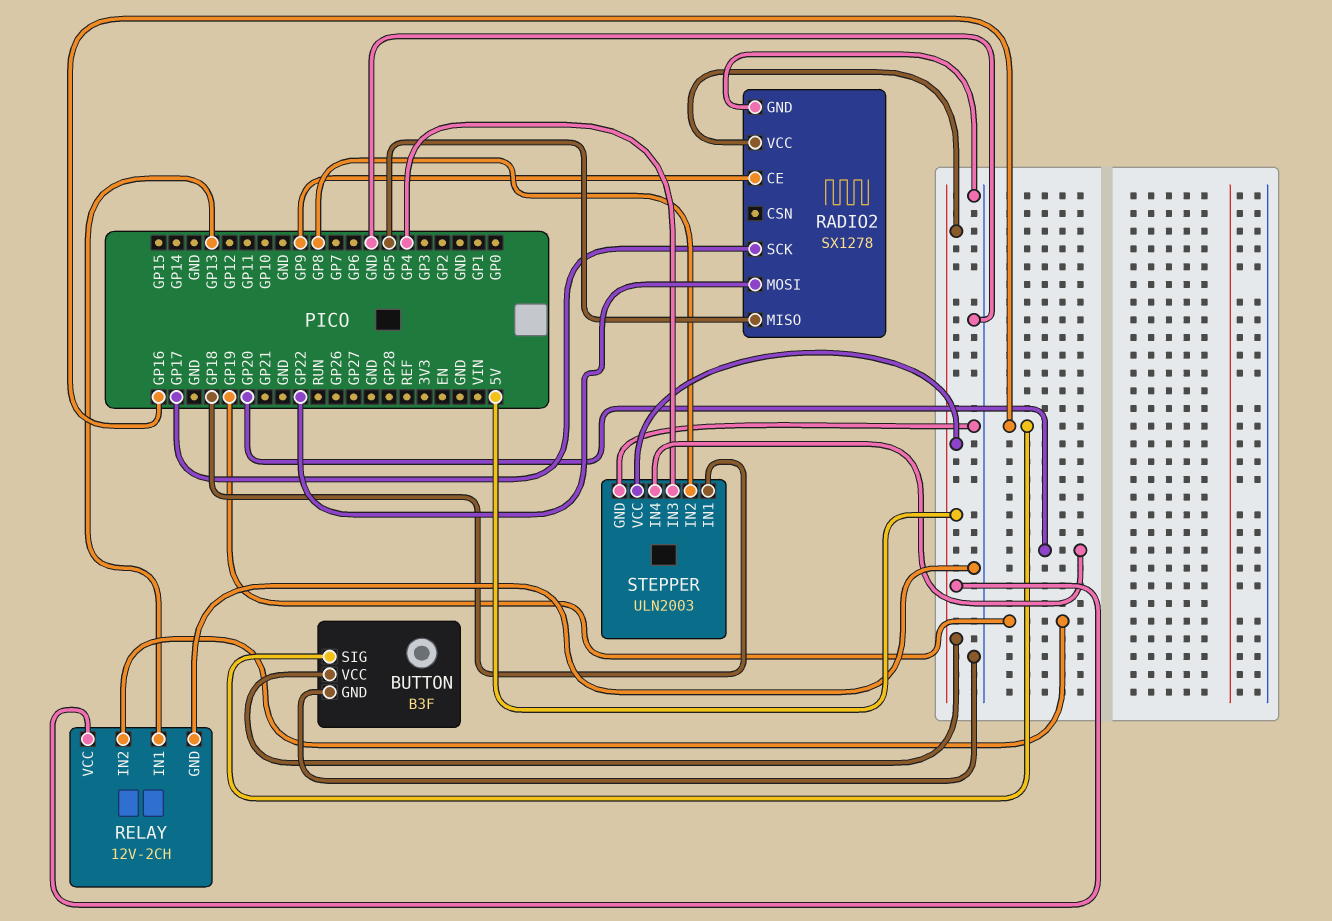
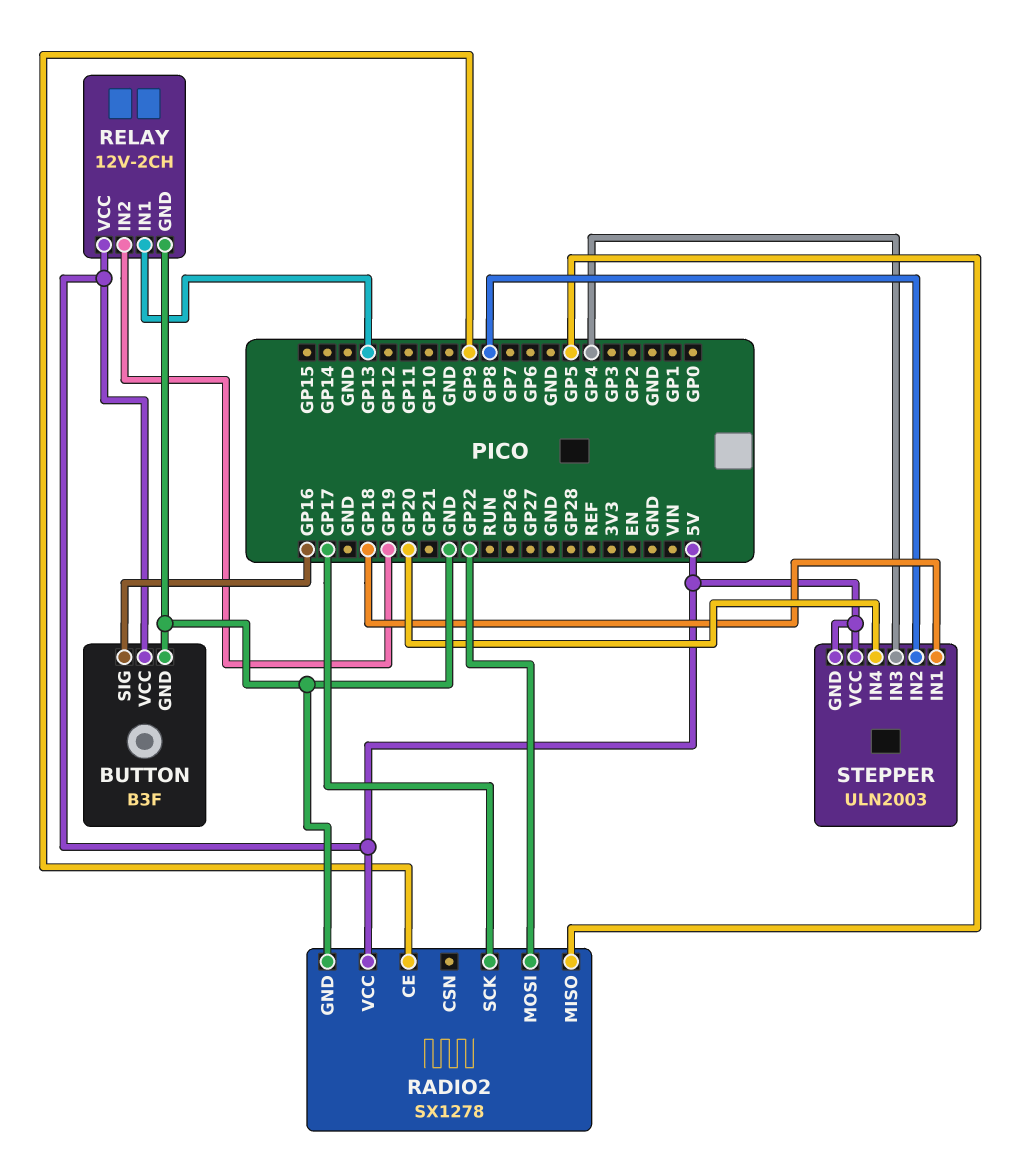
STEPPER pin GND: GND -> 5V

